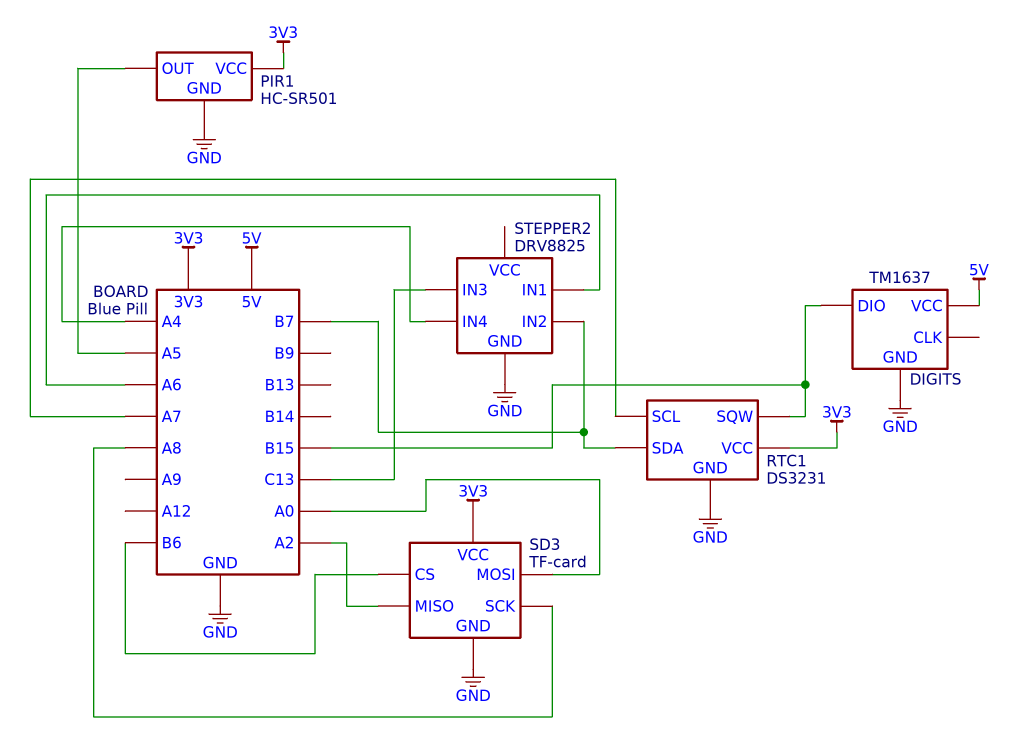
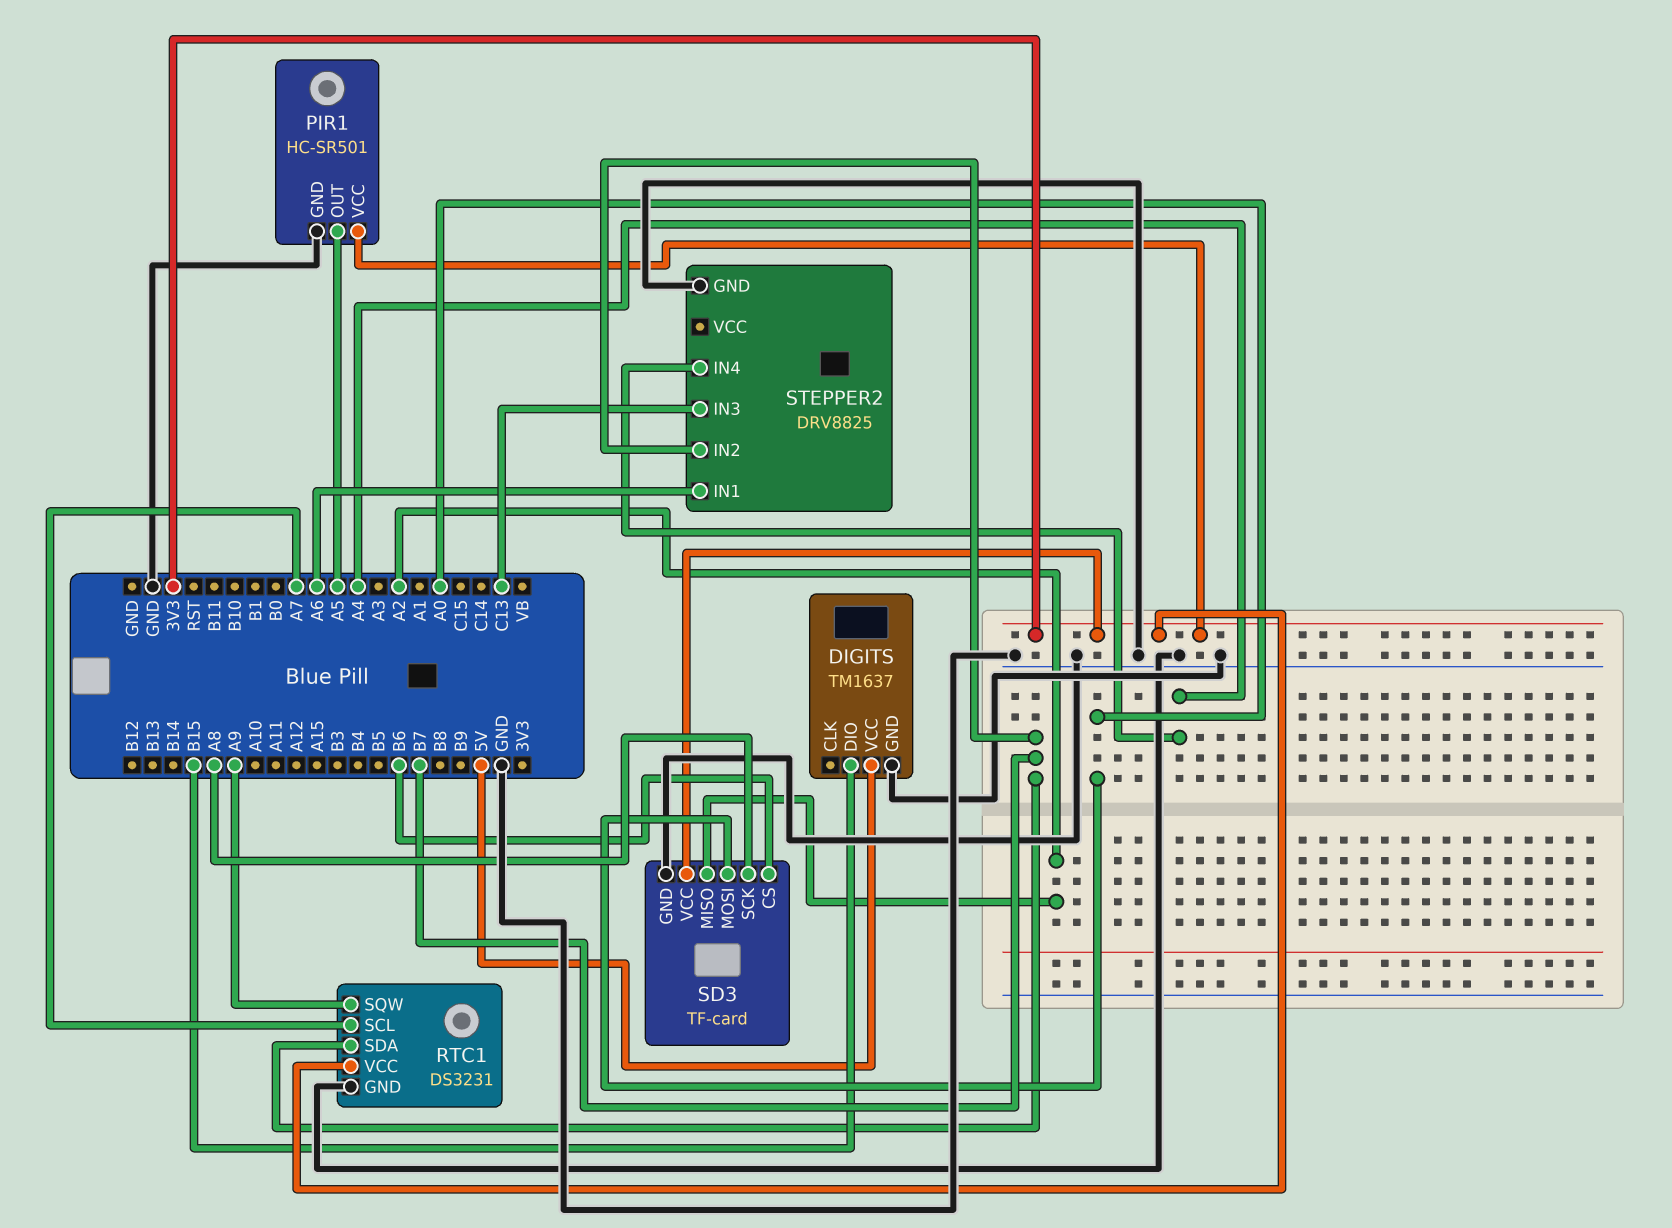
RTC1 pin SQW: B15 -> A9

